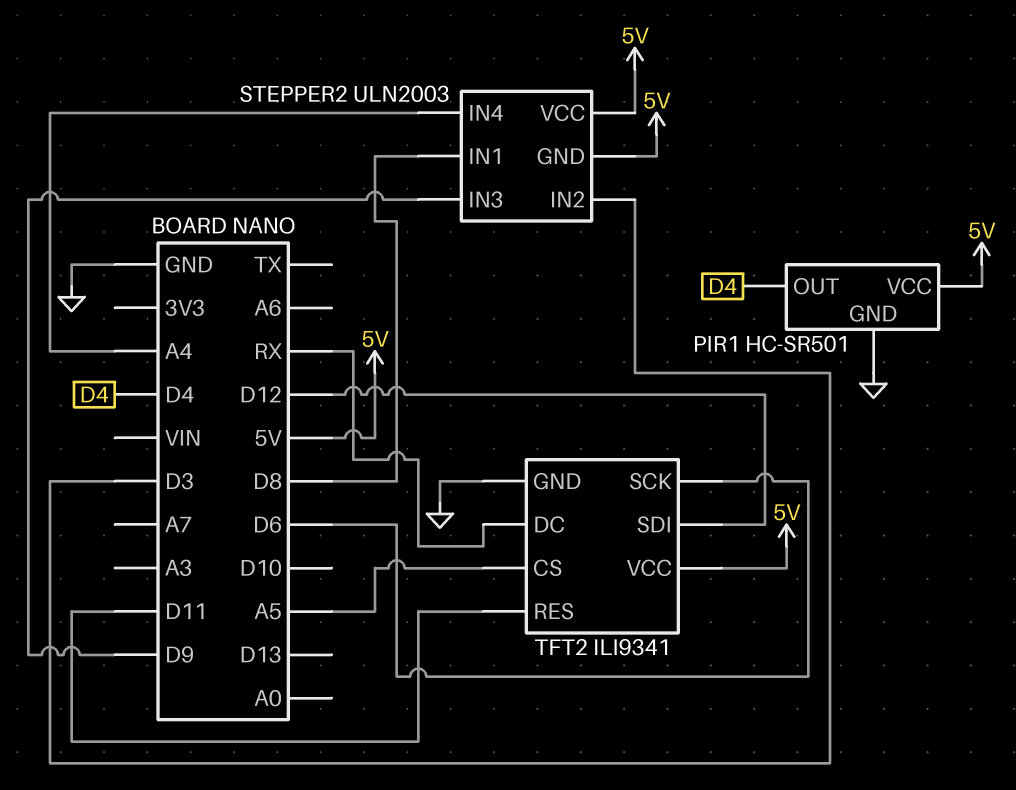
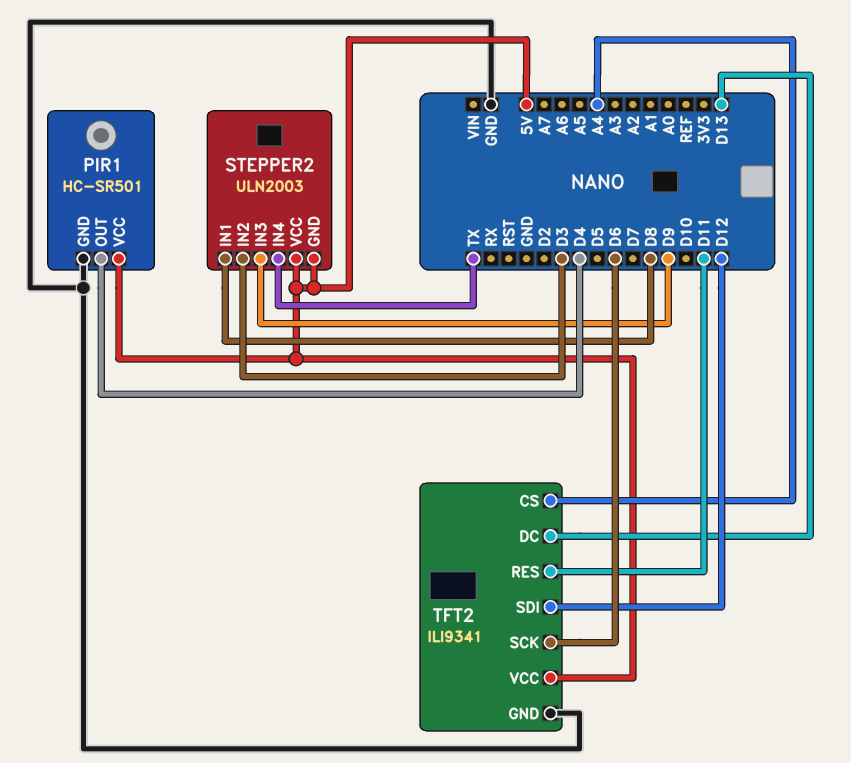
STEPPER2 pin IN4: A4 -> TX
TFT2 pin CS: A5 -> A4
TFT2 pin DC: RX -> D13

